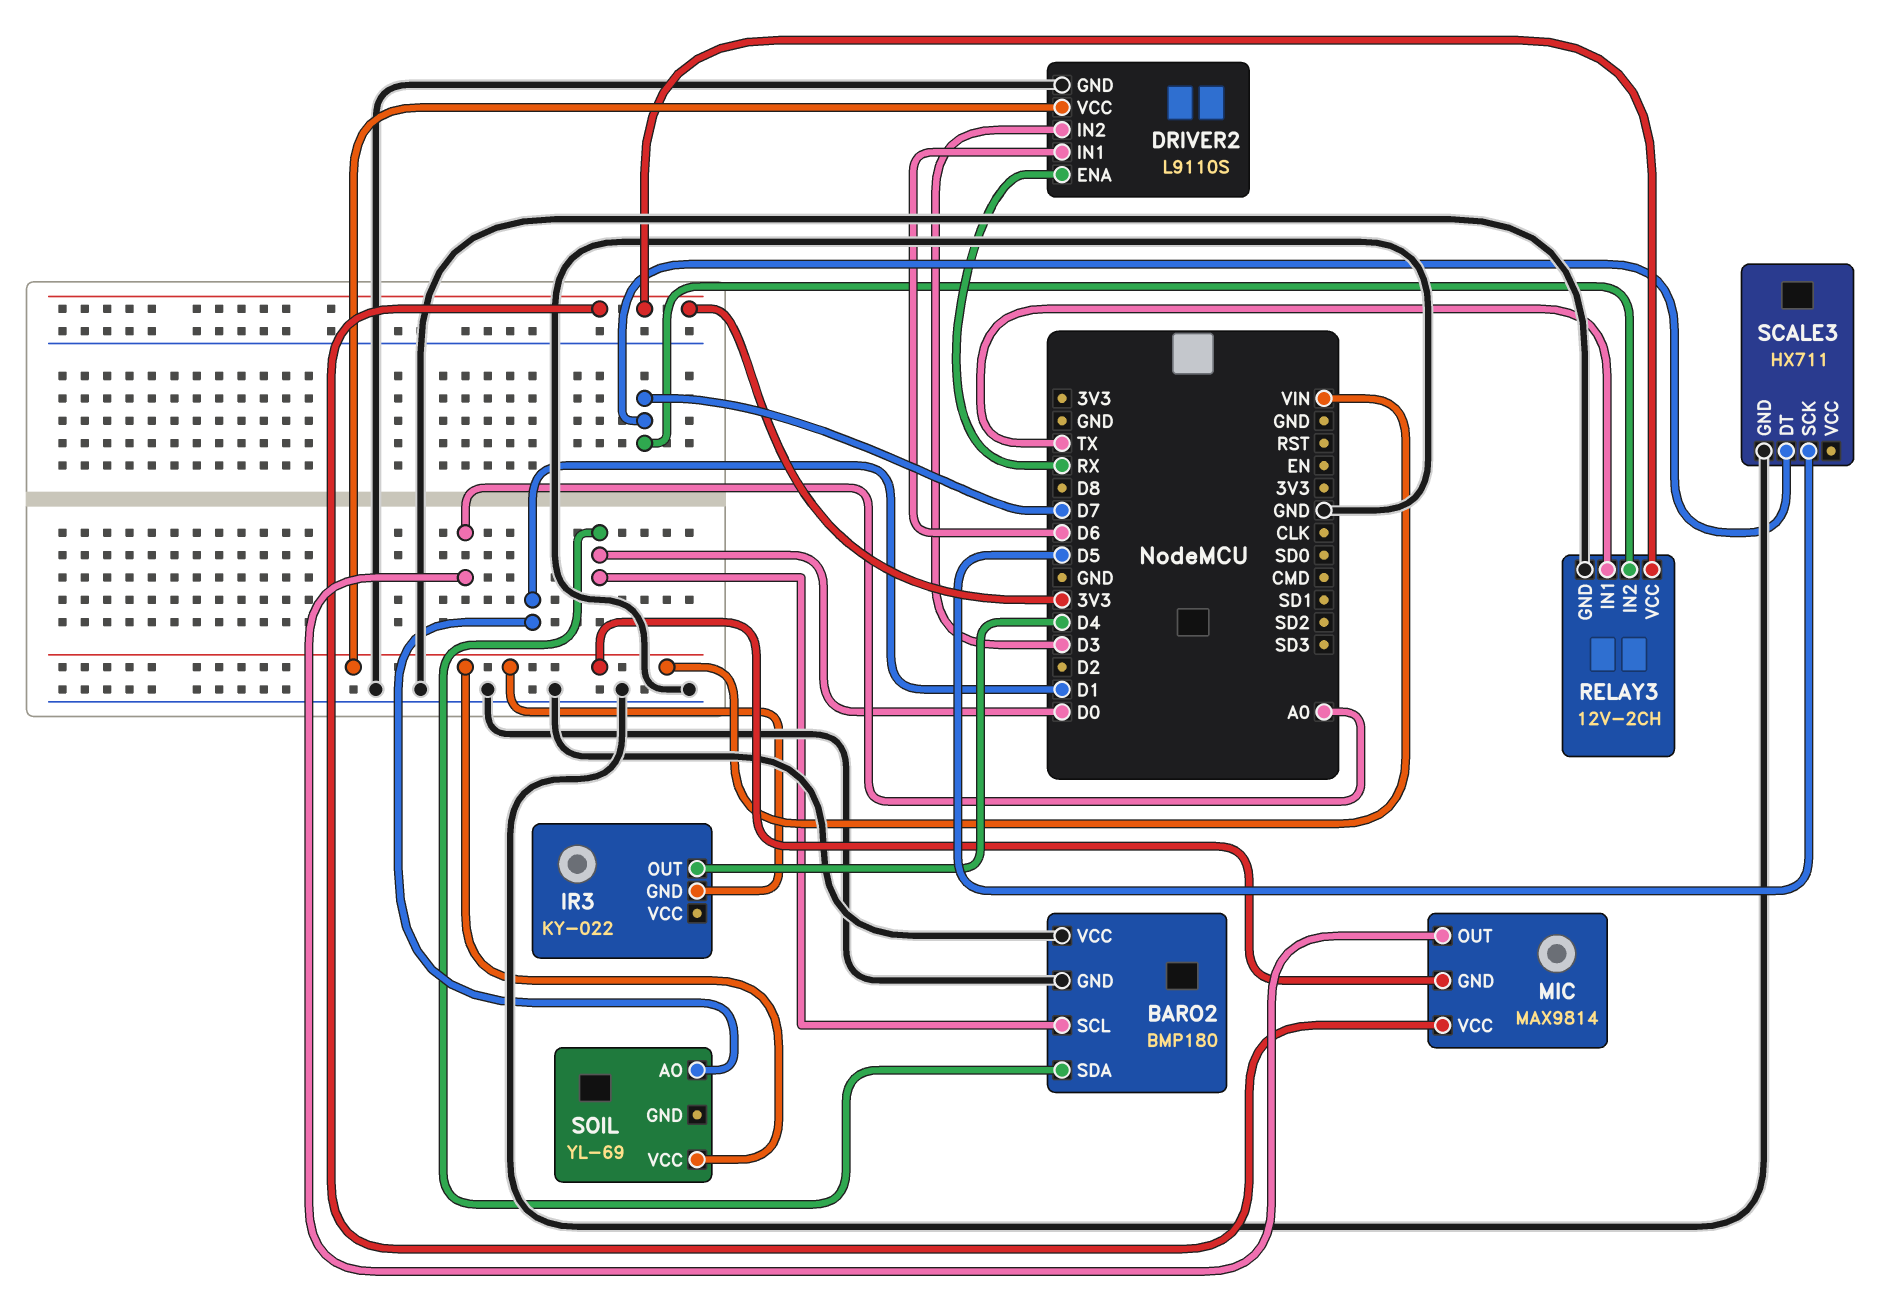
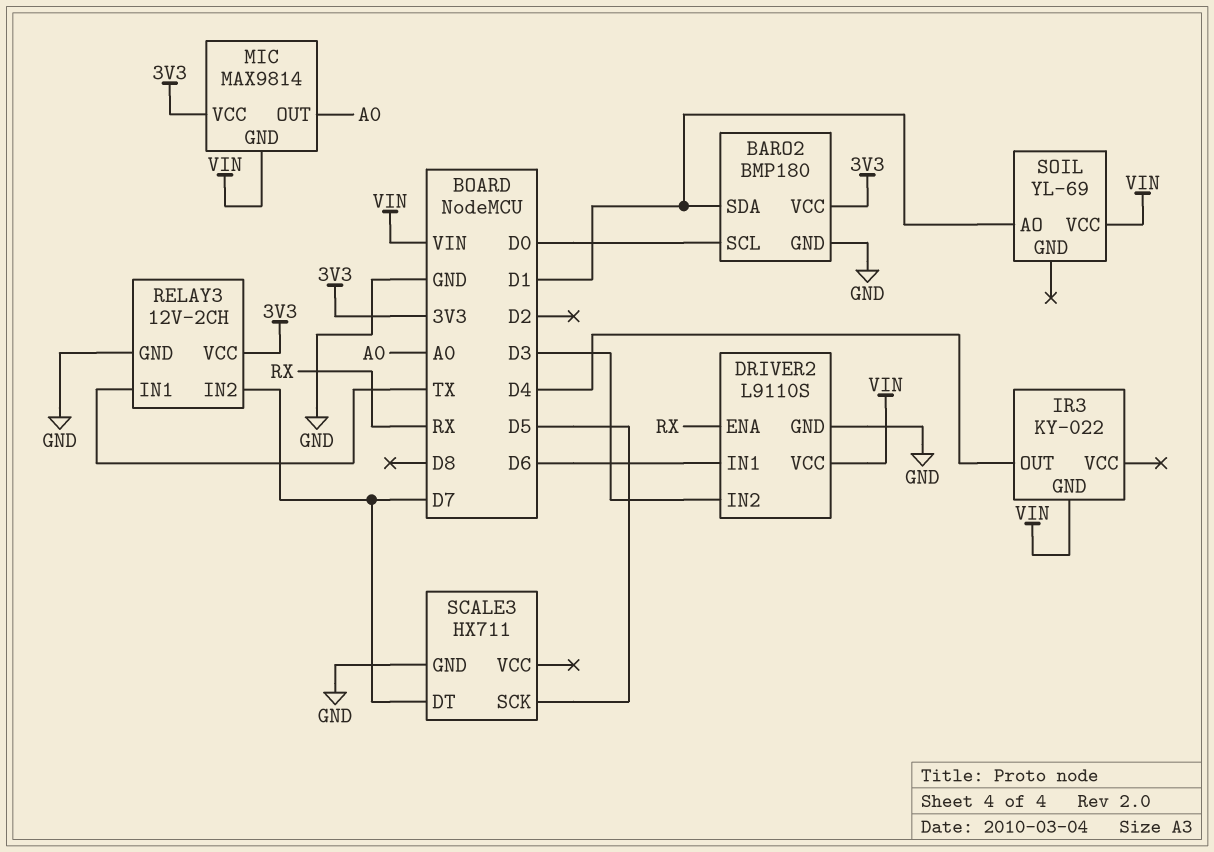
BARO2 pin SDA: D0 -> D1
BARO2 pin VCC: GND -> 3V3

